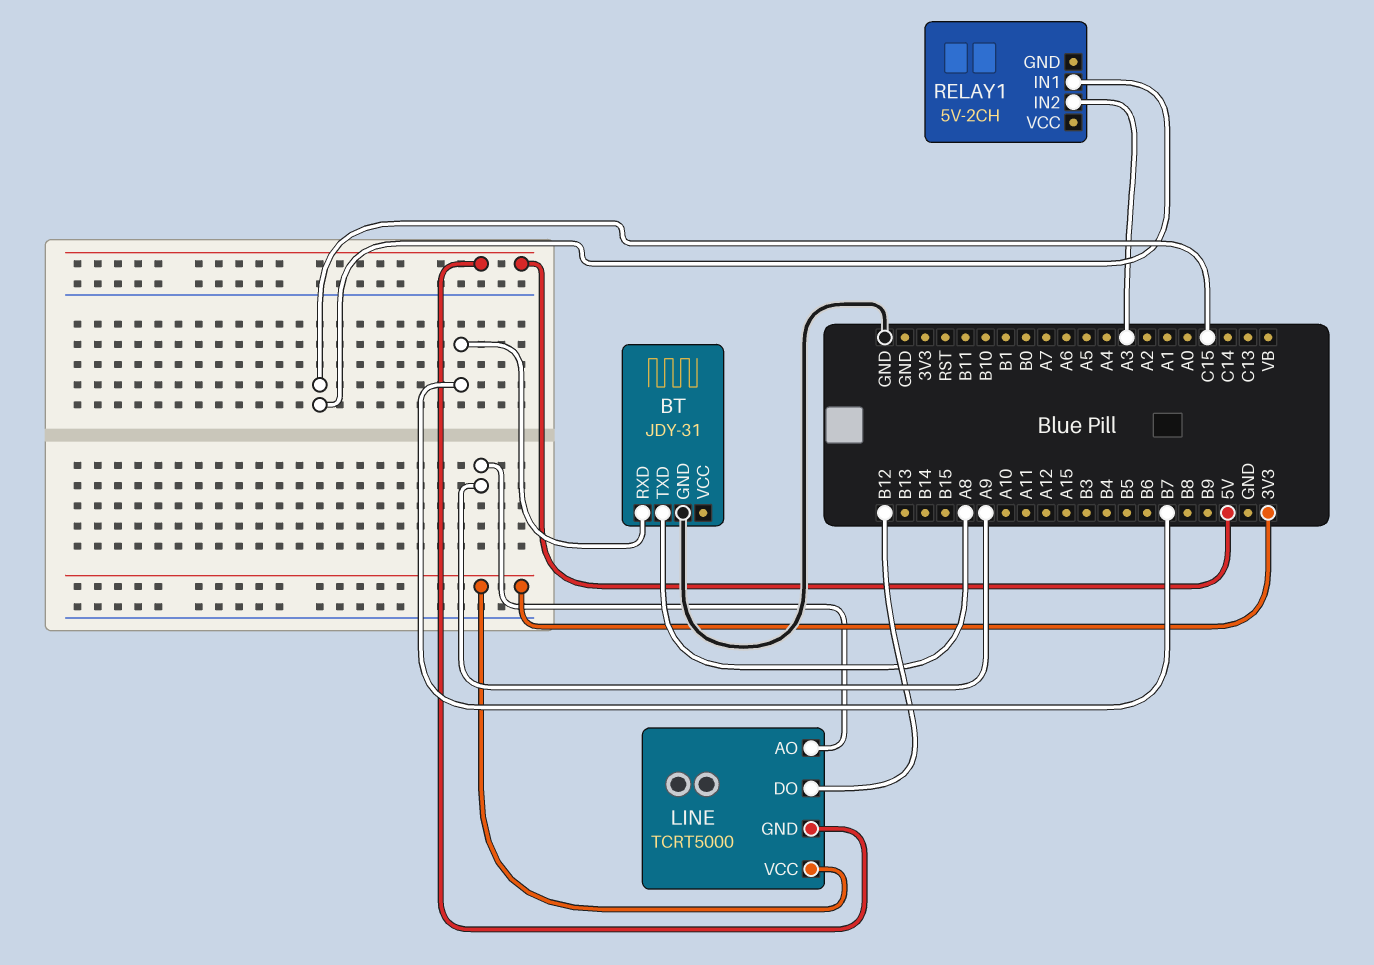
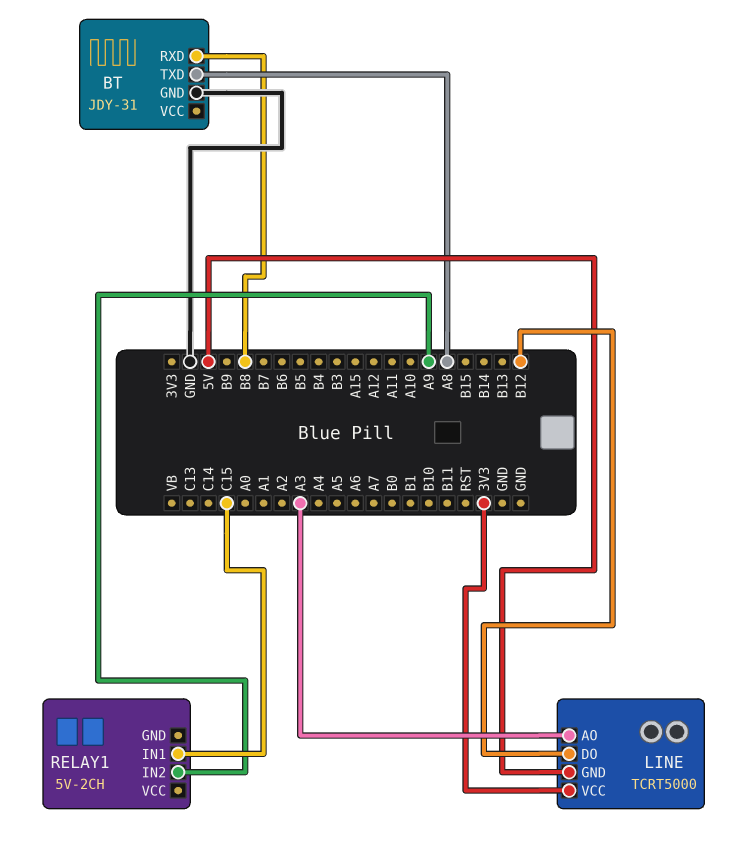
BT pin RXD: B7 -> B8
LINE pin AO: A9 -> A3
RELAY1 pin IN2: A3 -> A9

